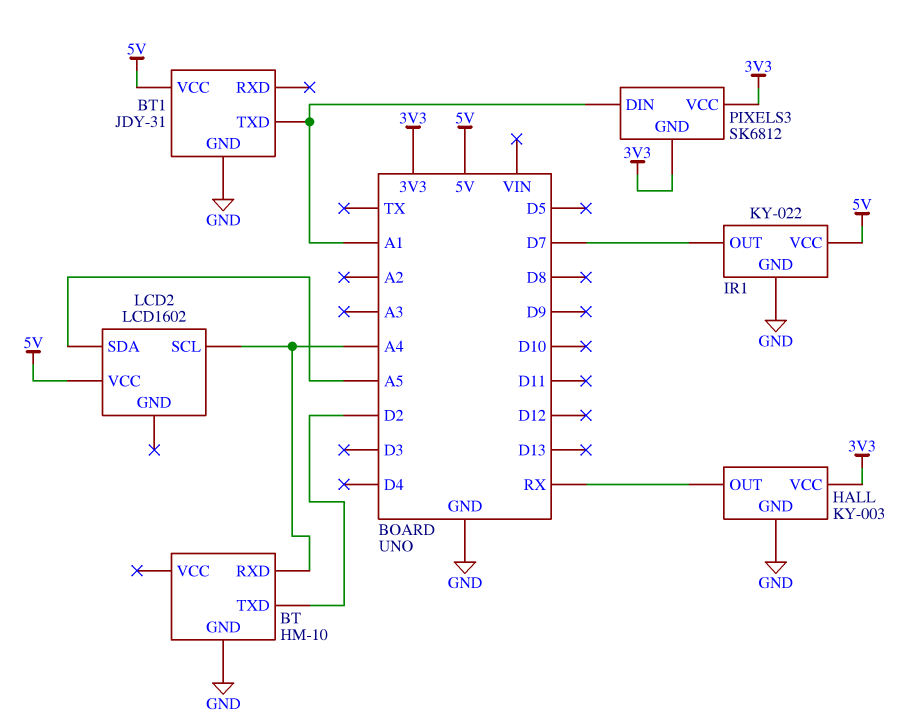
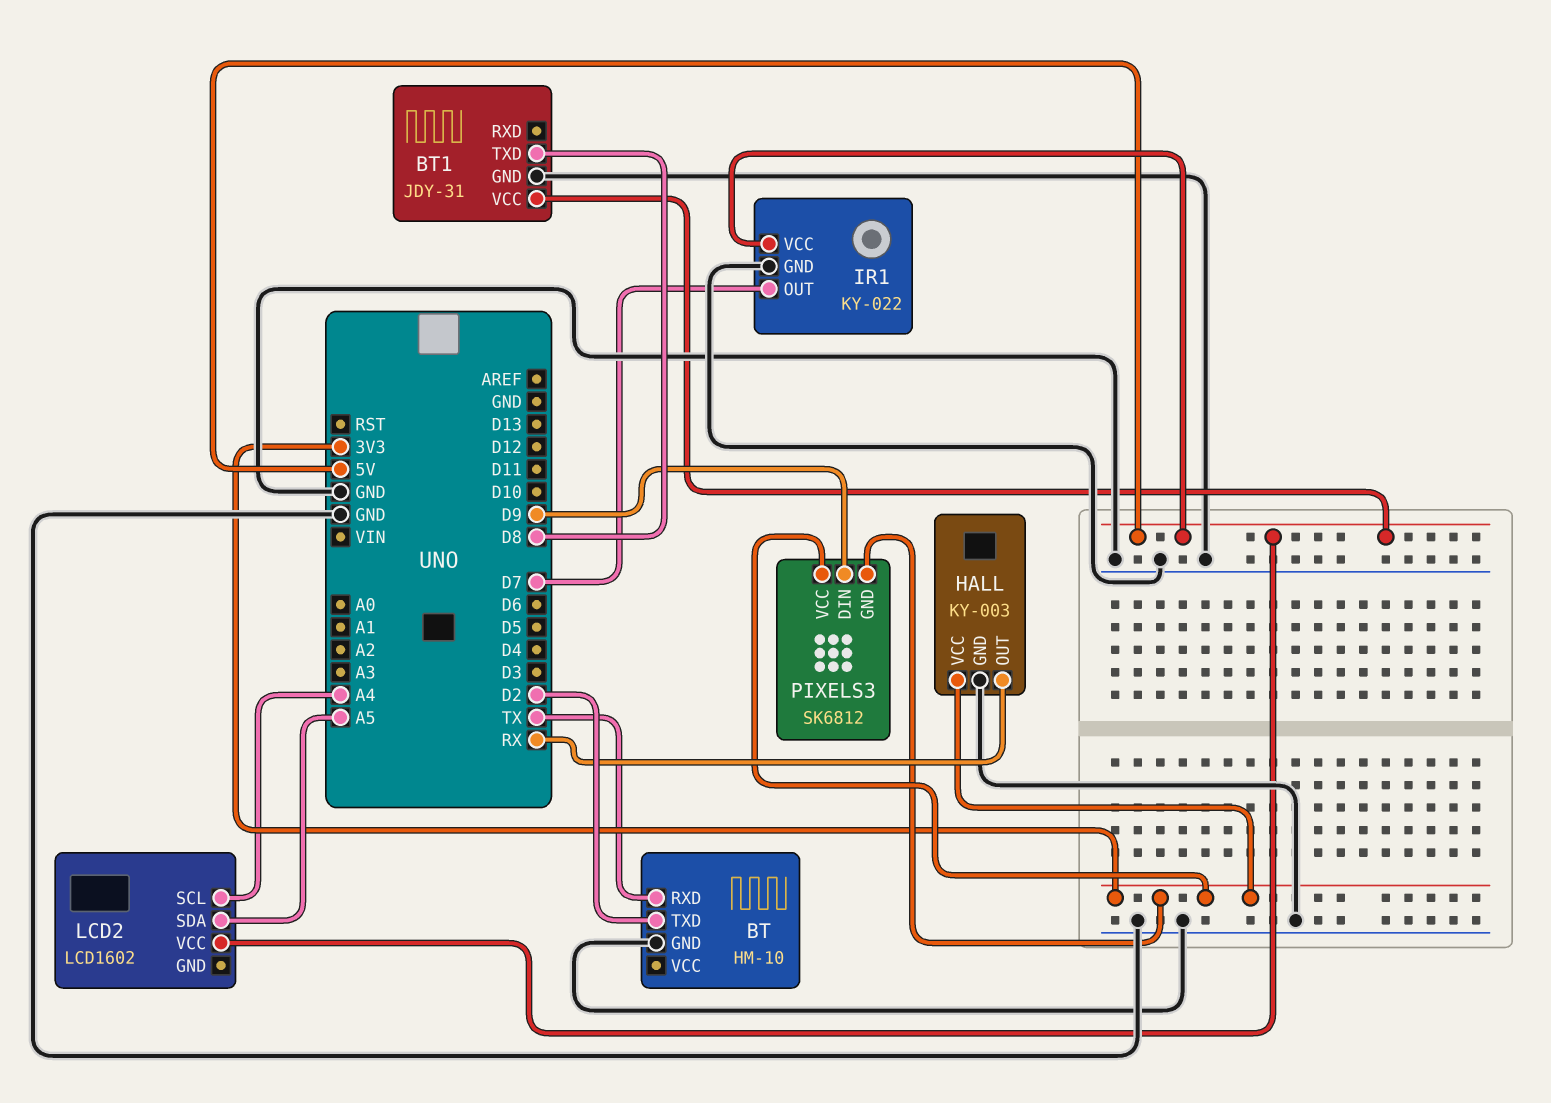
BT pin RXD: A4 -> TX
BT1 pin TXD: A1 -> D8
PIXELS3 pin DIN: A1 -> D9

